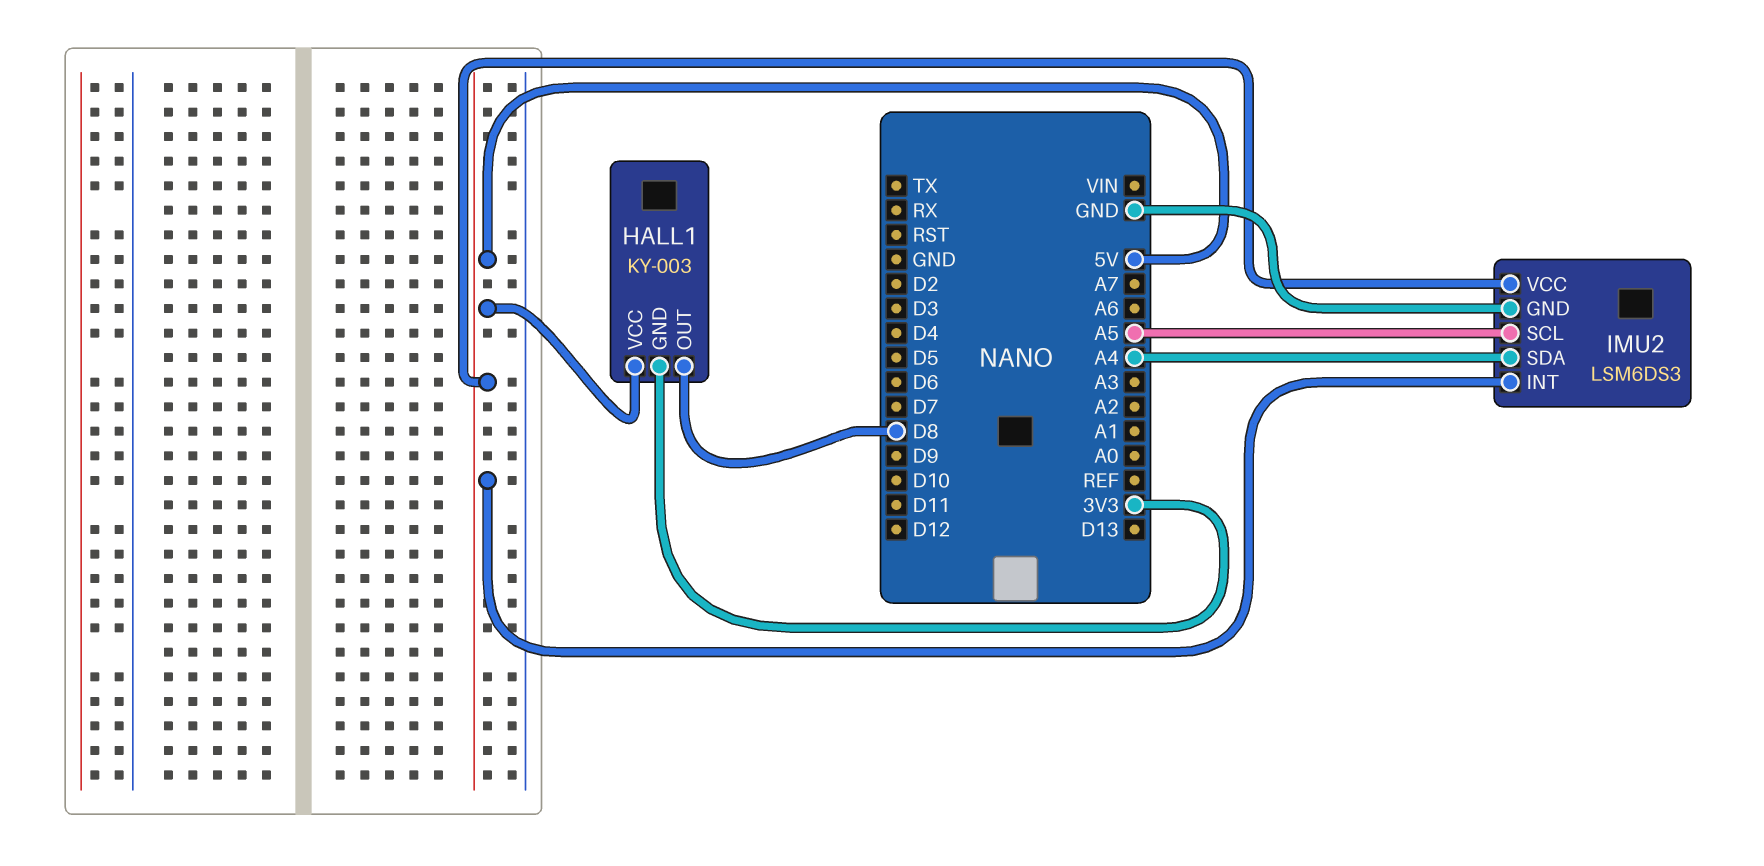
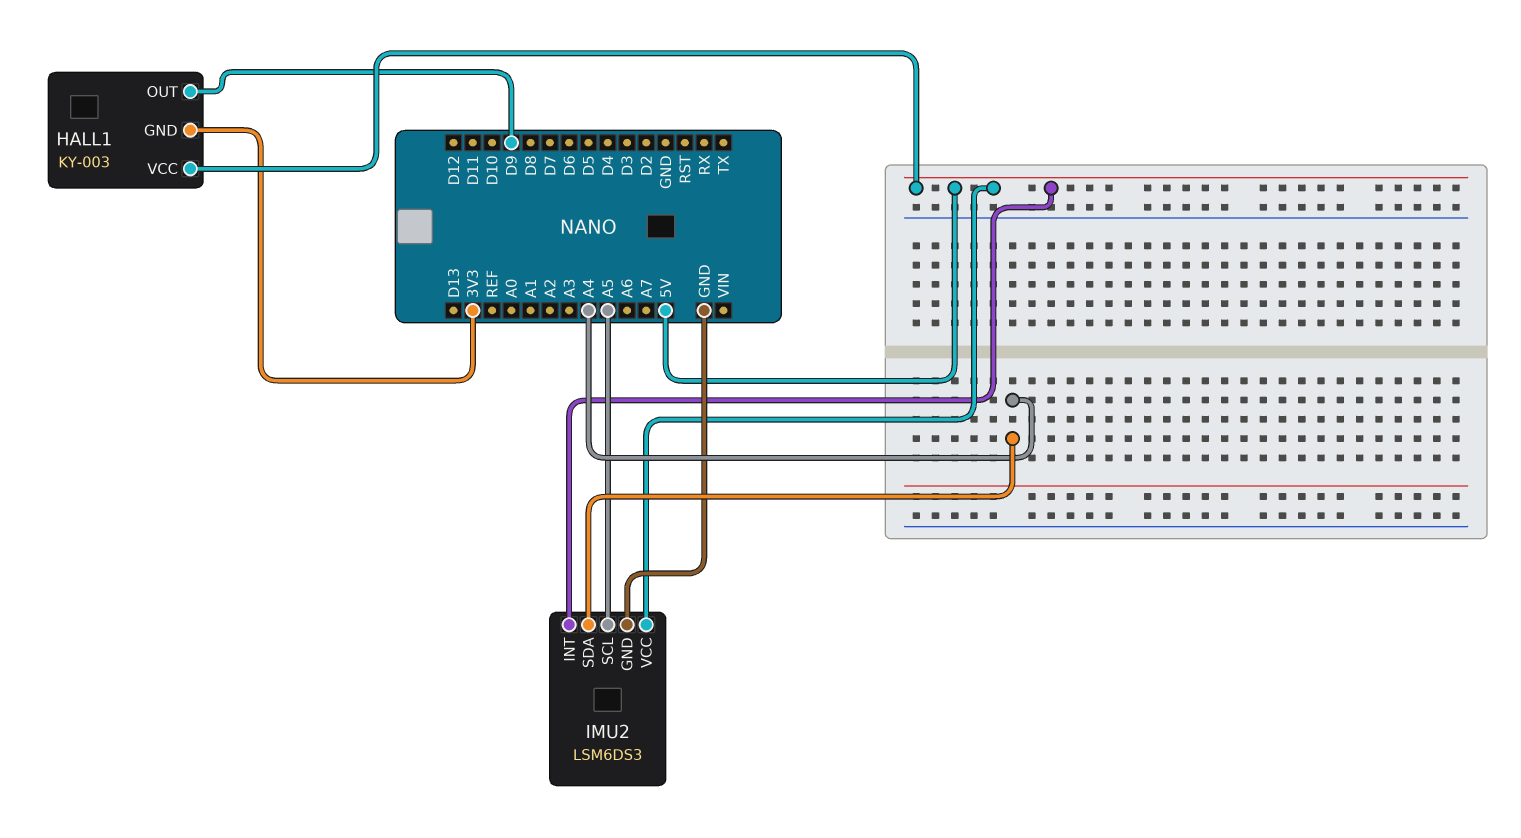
HALL1 pin OUT: D8 -> D9

